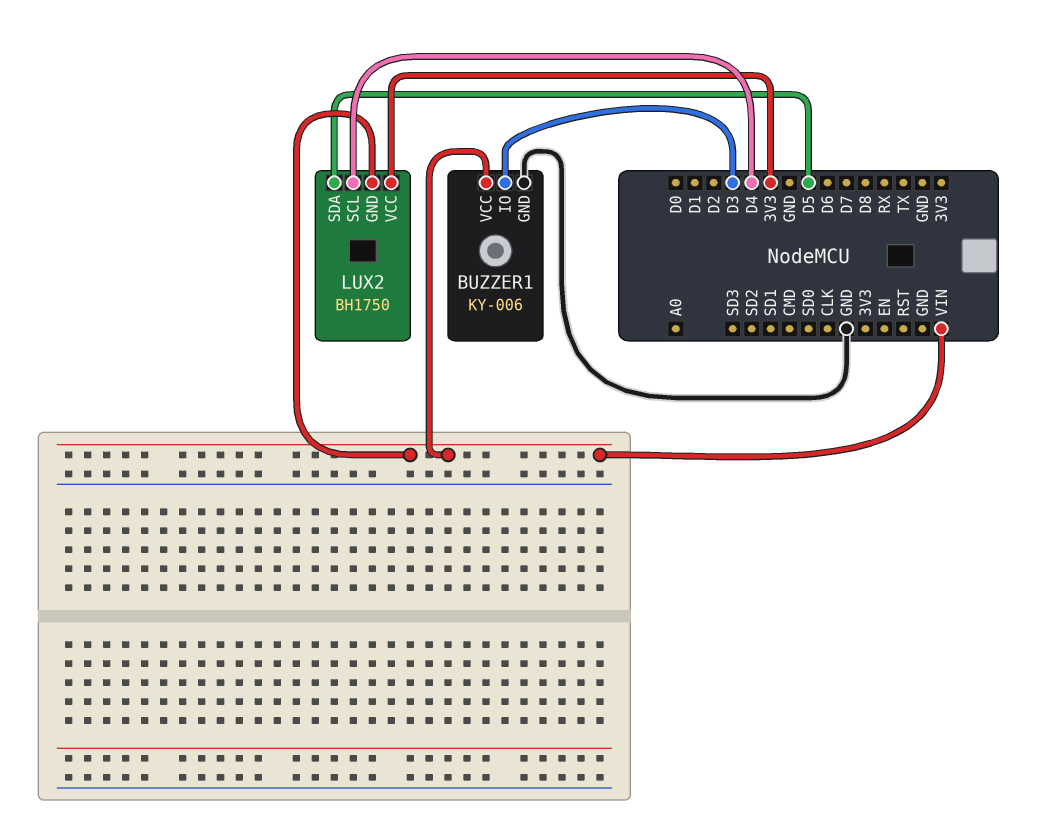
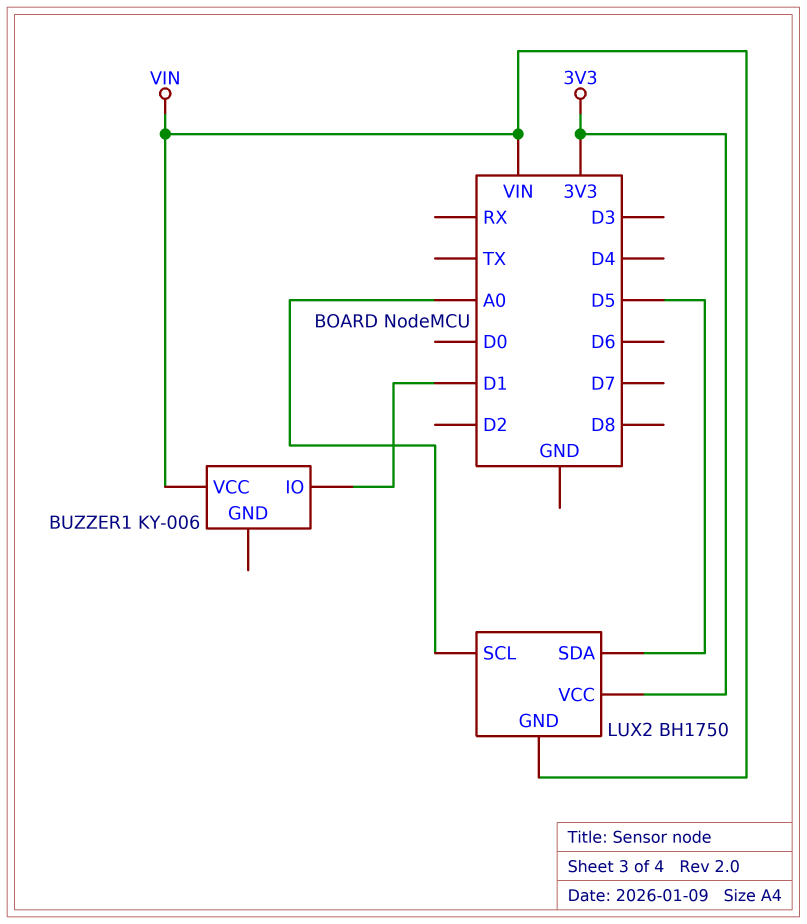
BUZZER1 pin GND: GND -> none
BUZZER1 pin IO: D3 -> D1
LUX2 pin SCL: D4 -> A0

